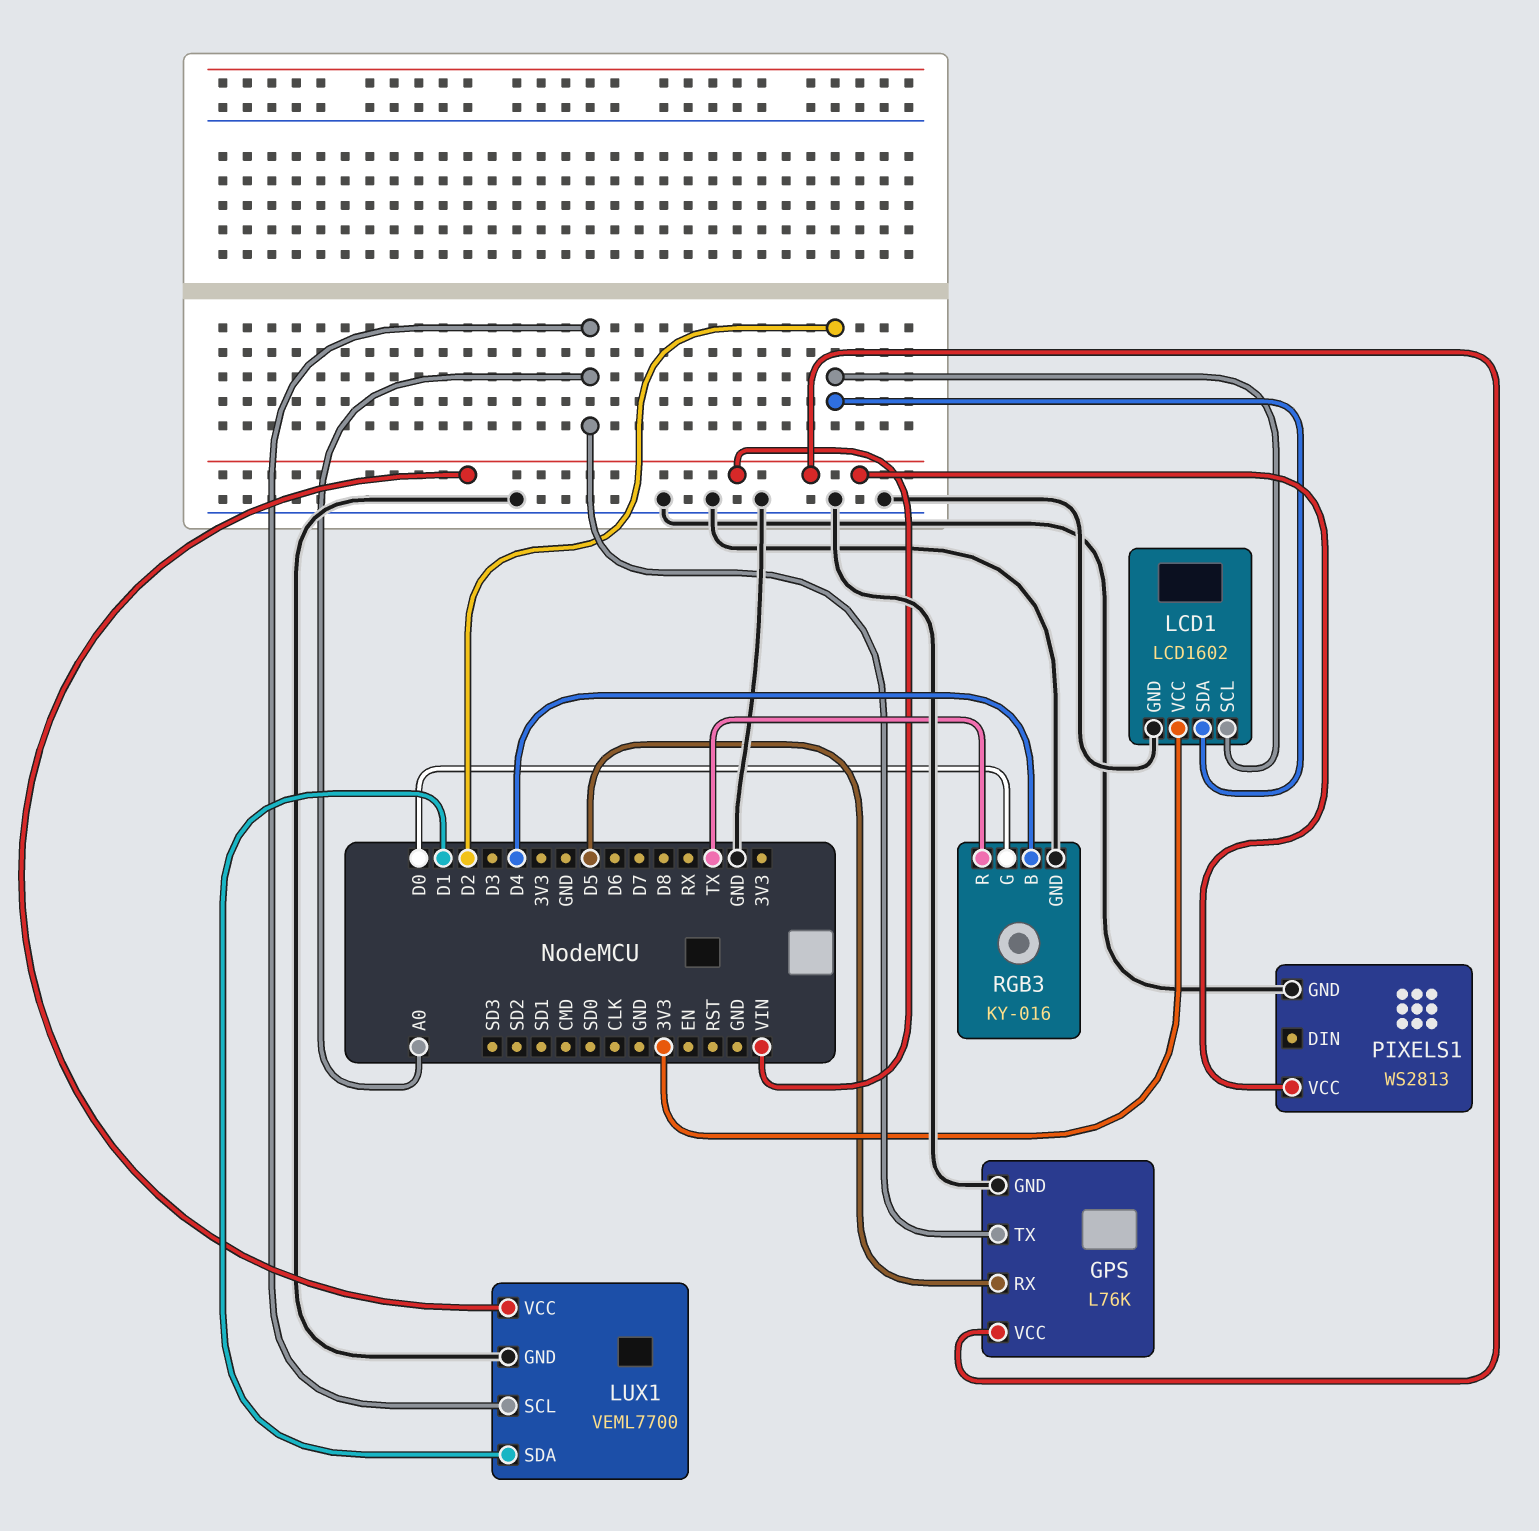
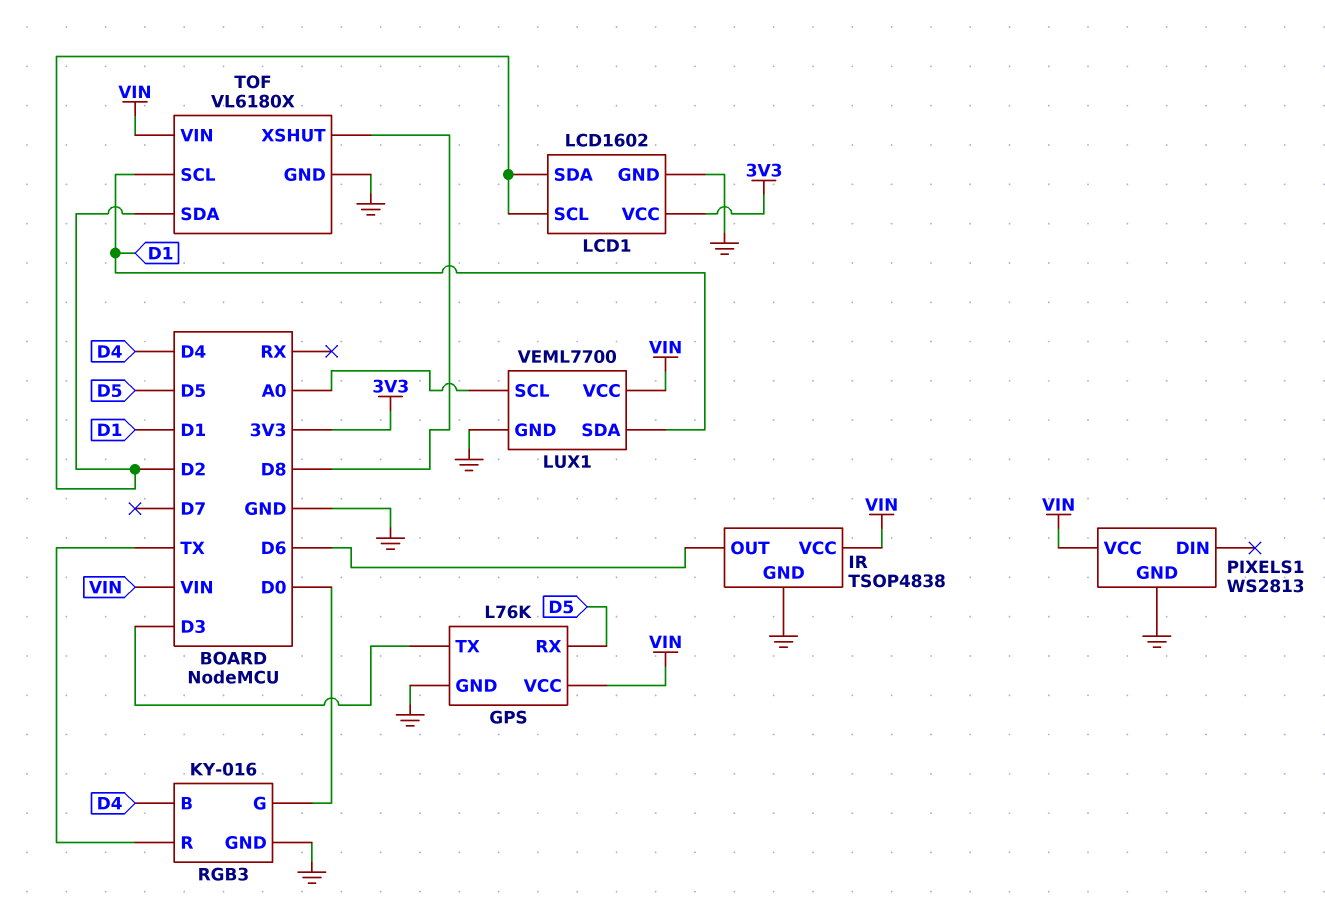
GPS pin TX: A0 -> D3
IR: none -> TSOP4838
IR pin GND: none -> GND
IR pin OUT: none -> D6
IR pin VCC: none -> VIN
TOF: none -> VL6180X
TOF pin GND: none -> GND
TOF pin SCL: none -> D1
TOF pin SDA: none -> D2
TOF pin VIN: none -> VIN
TOF pin XSHUT: none -> D8

